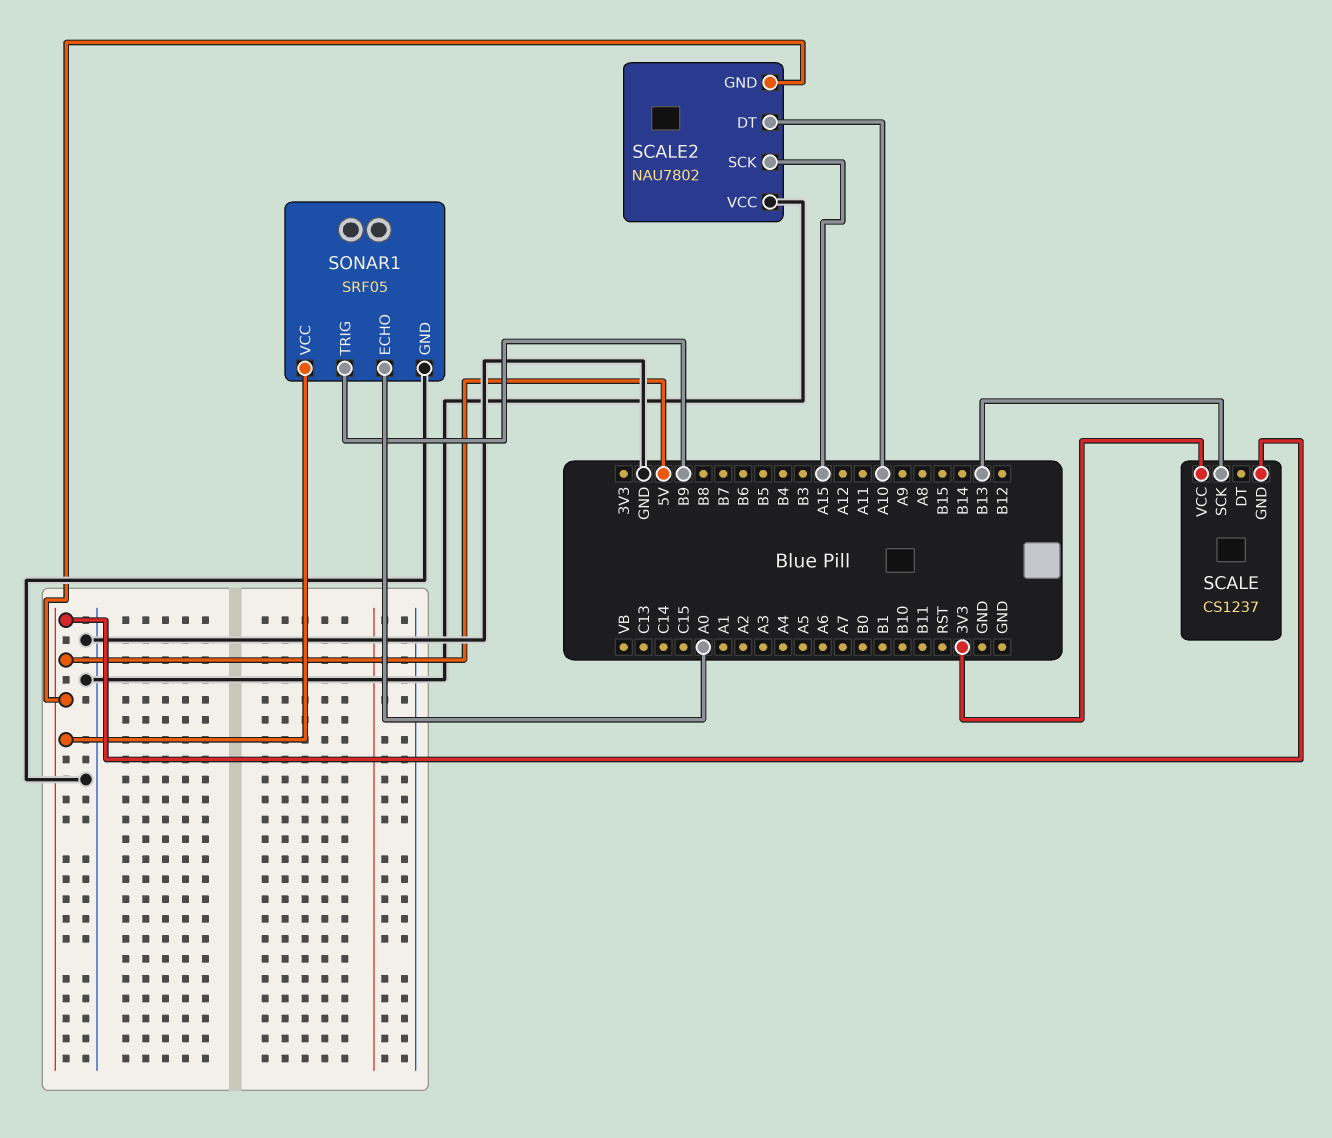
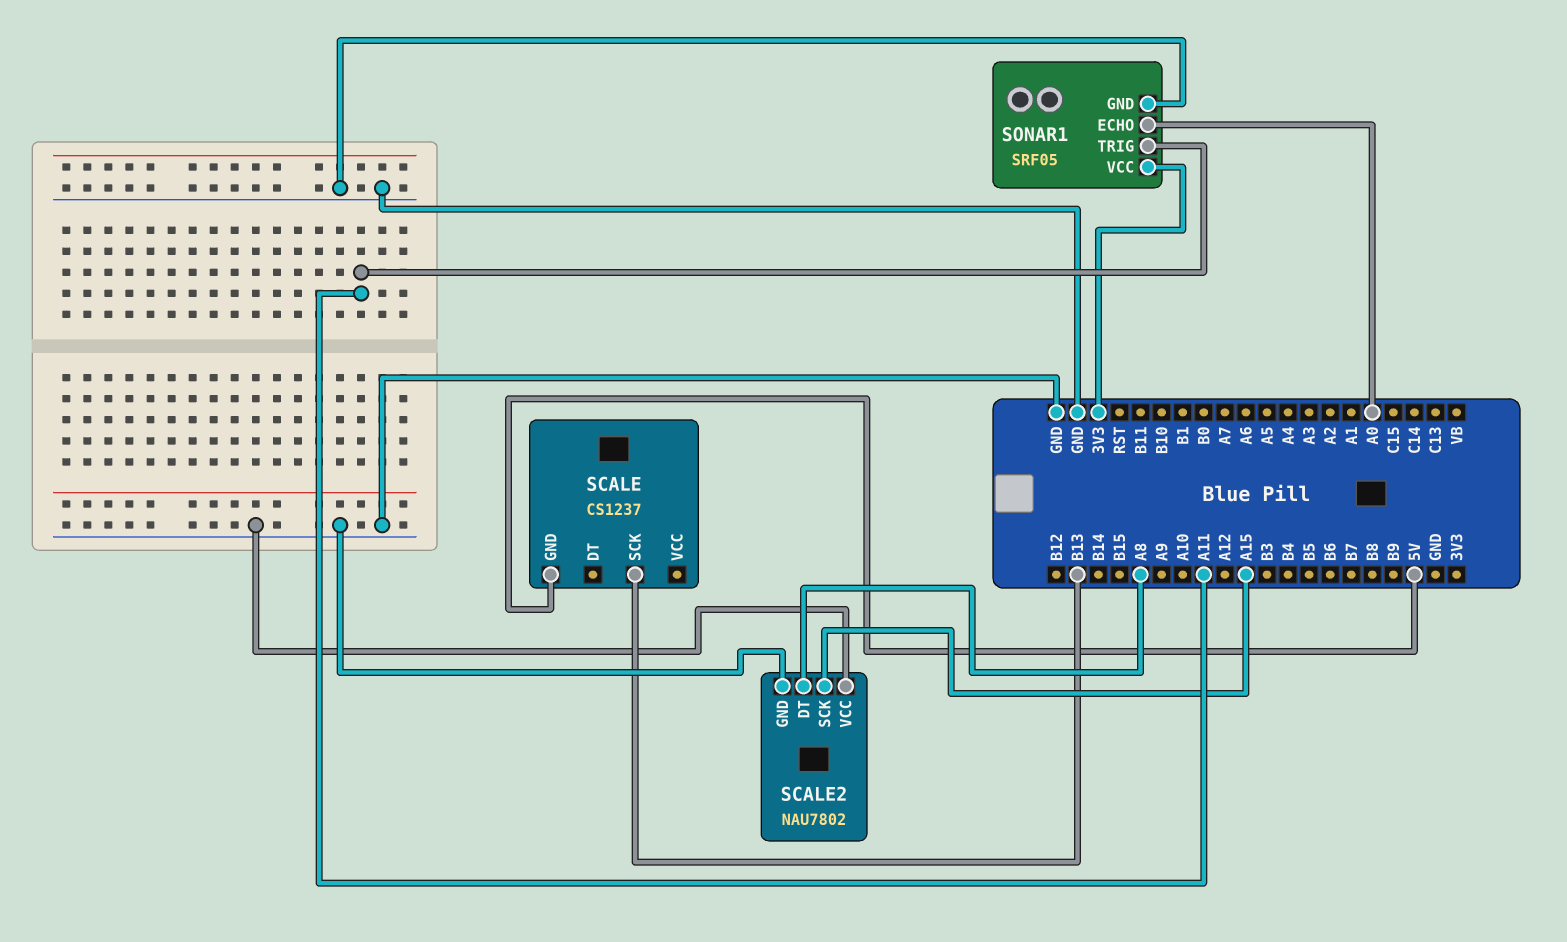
SCALE pin VCC: 3V3 -> none
SCALE2 pin DT: A10 -> A8
SCALE2 pin GND: 5V -> GND
SONAR1 pin TRIG: B9 -> A11
SONAR1 pin VCC: 5V -> 3V3

